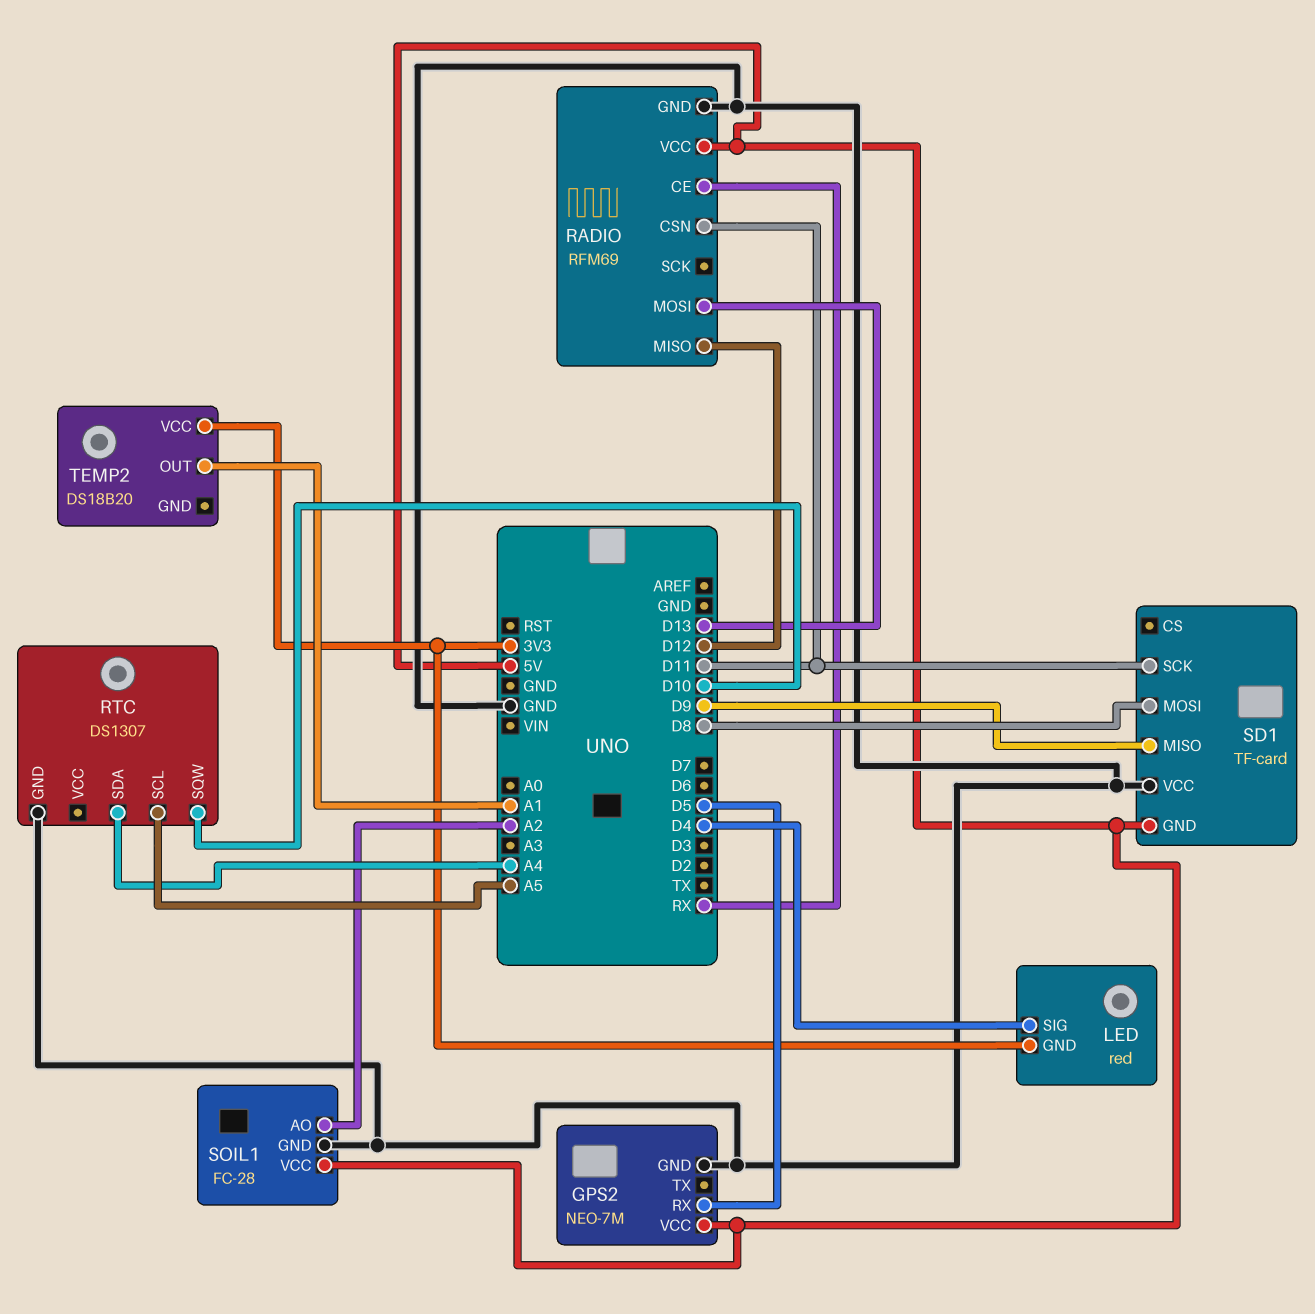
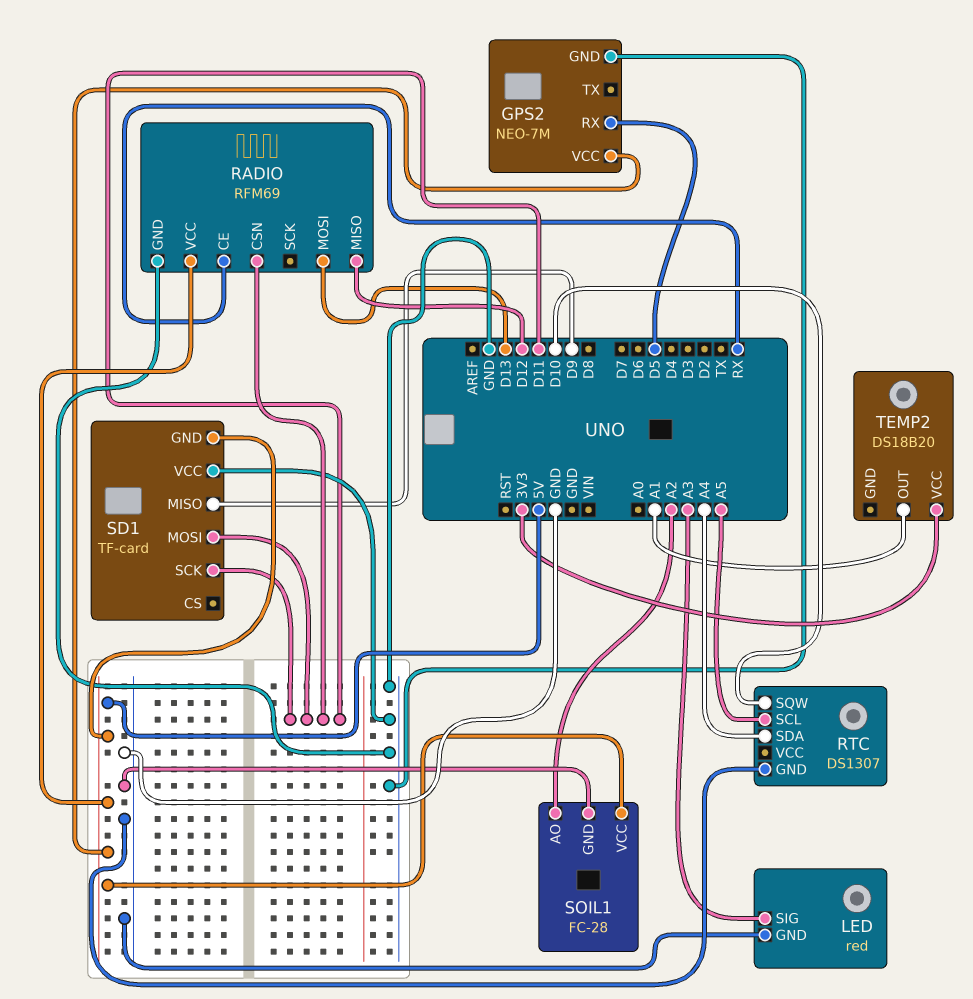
LED pin GND: 3V3 -> GND
LED pin SIG: D4 -> A3
SD1 pin MOSI: D8 -> D11

